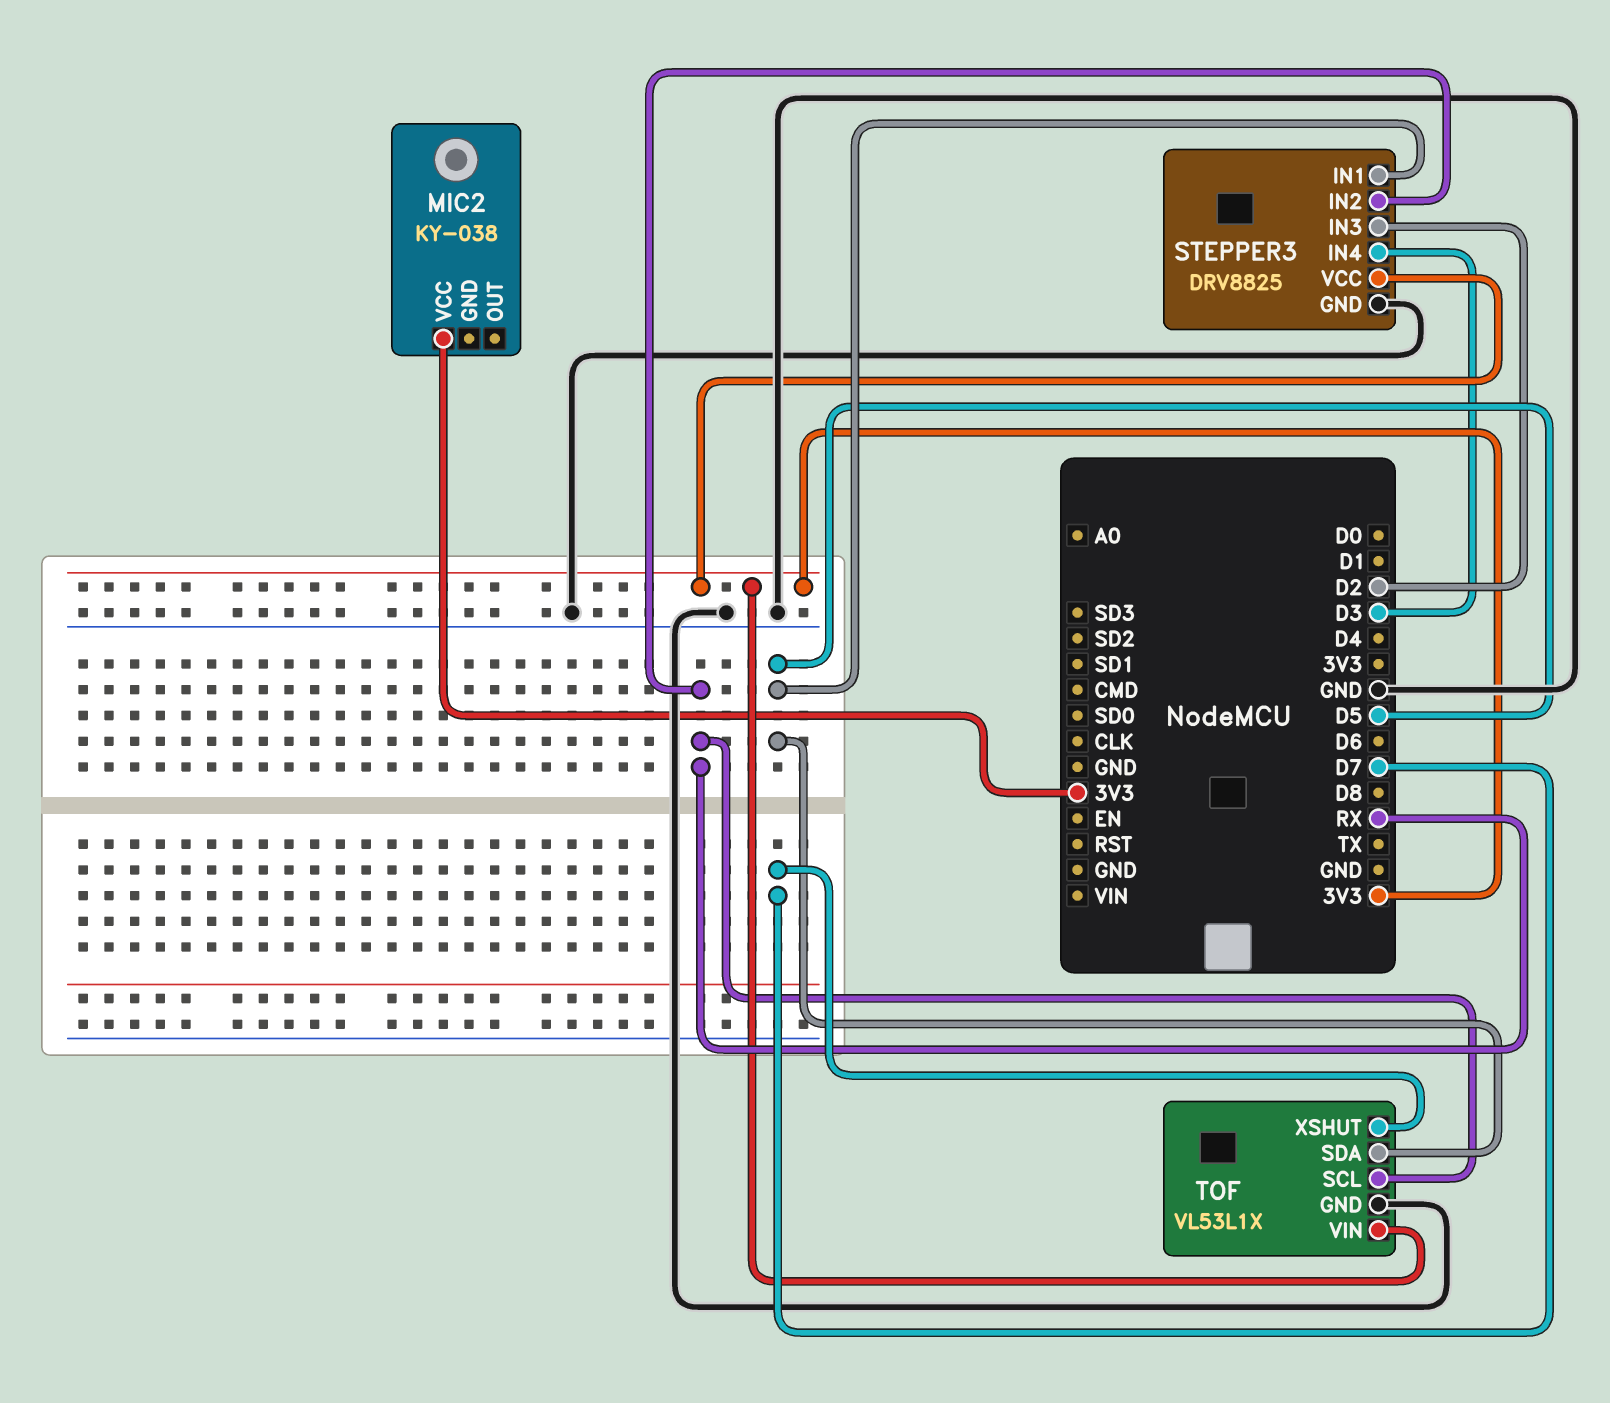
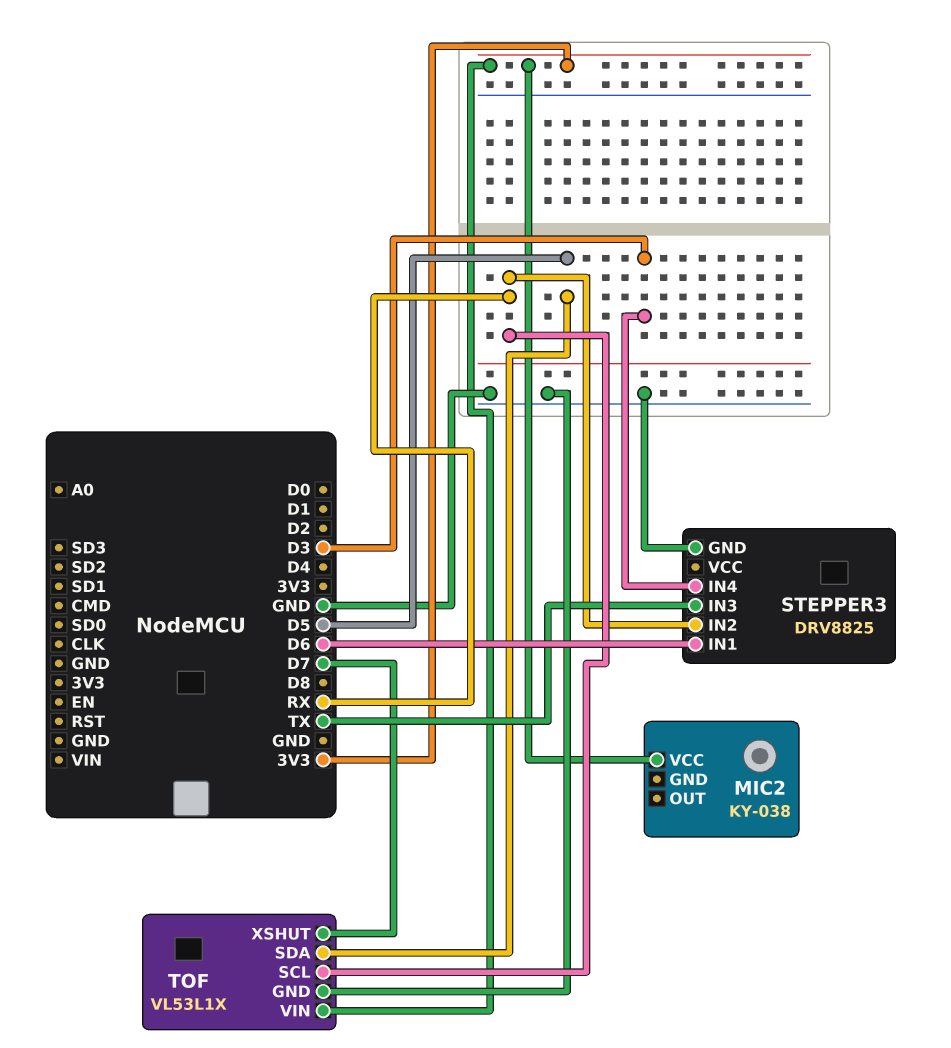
STEPPER3 pin IN1: D5 -> D6
STEPPER3 pin IN3: D2 -> TX
STEPPER3 pin VCC: 3V3 -> none

